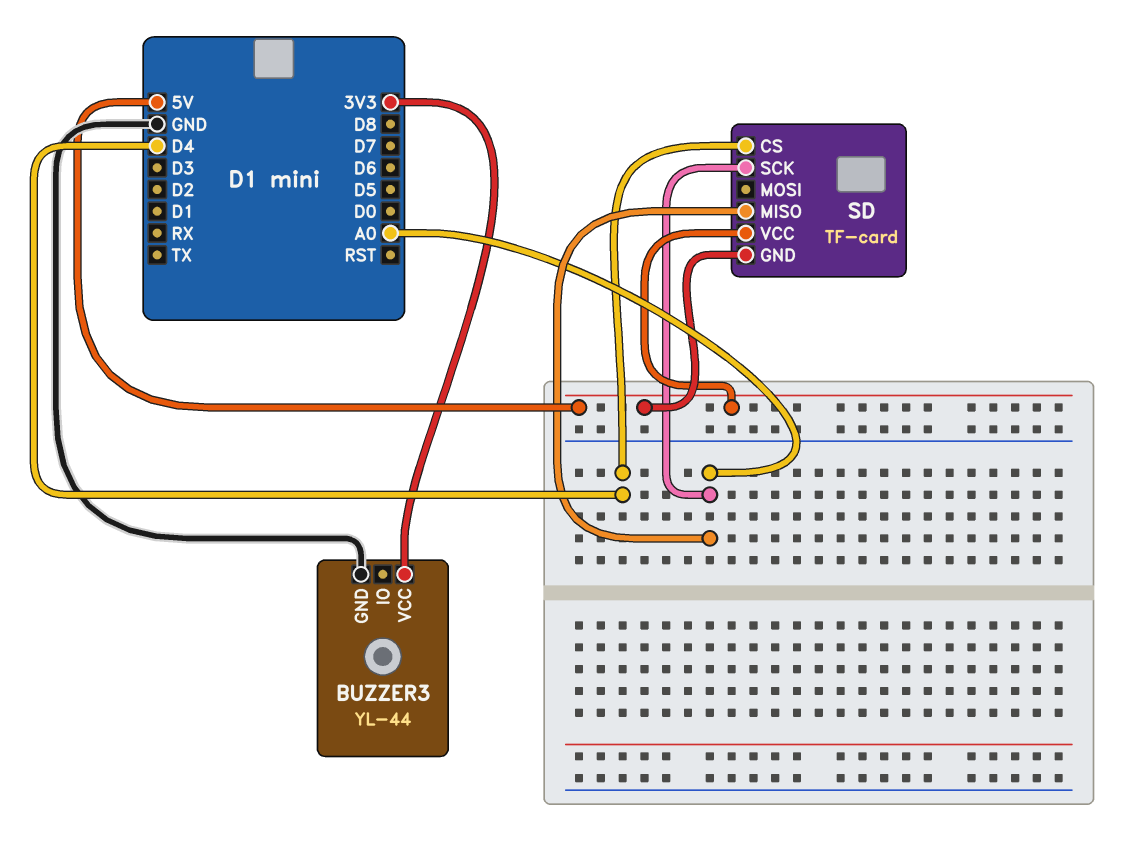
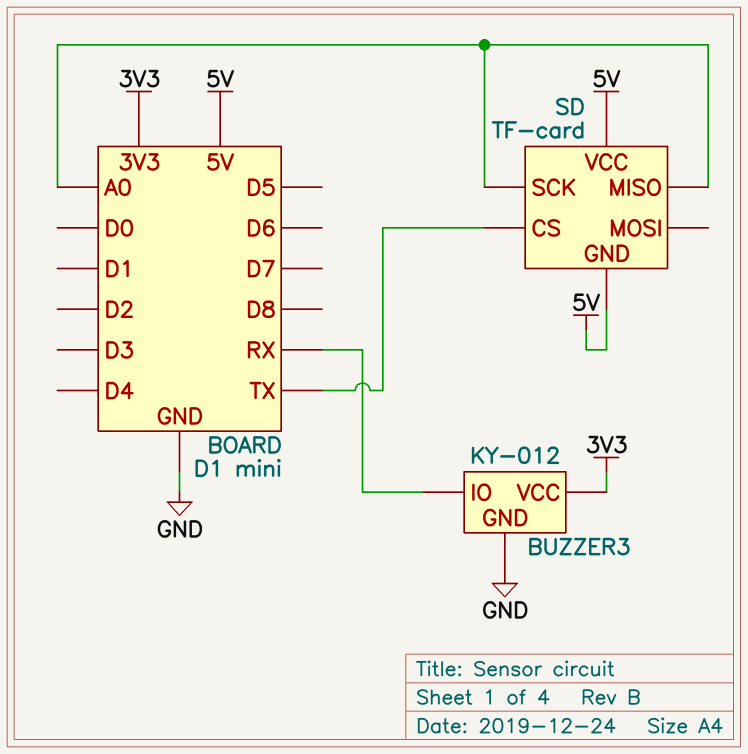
BUZZER3: YL-44 -> KY-012
BUZZER3 pin IO: none -> RX
SD pin CS: D4 -> TX

